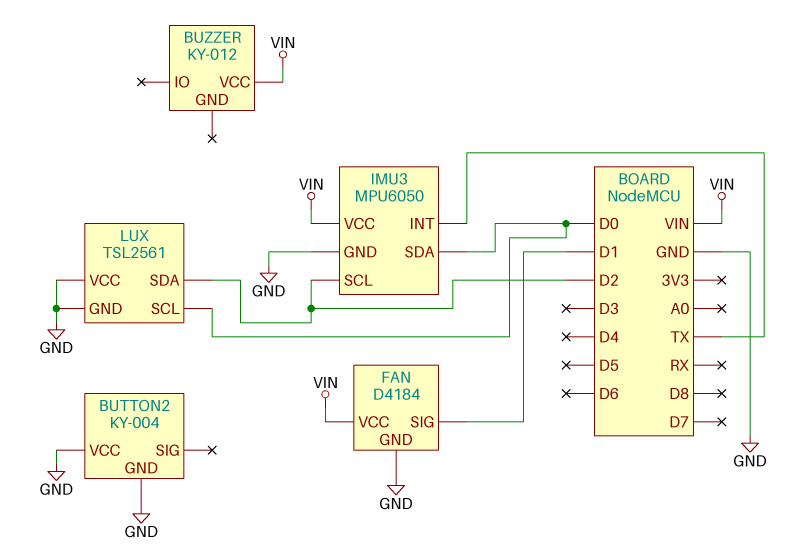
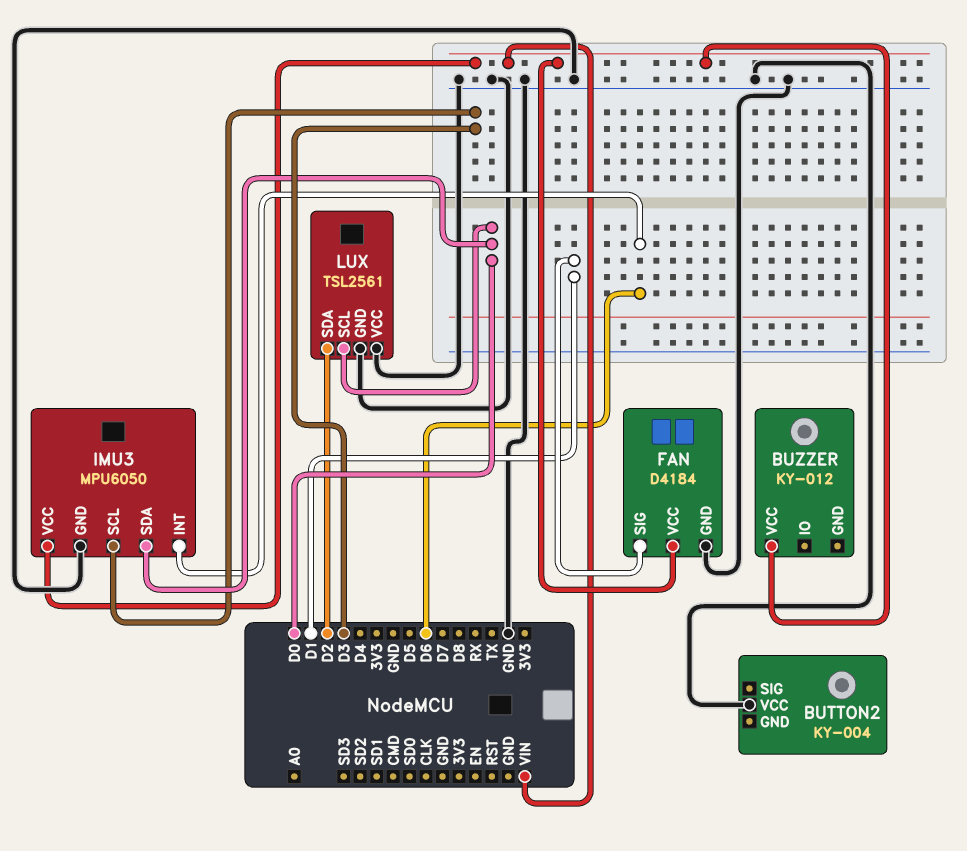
BUTTON2 pin GND: GND -> none
IMU3 pin INT: TX -> D6
IMU3 pin SCL: D2 -> D3

